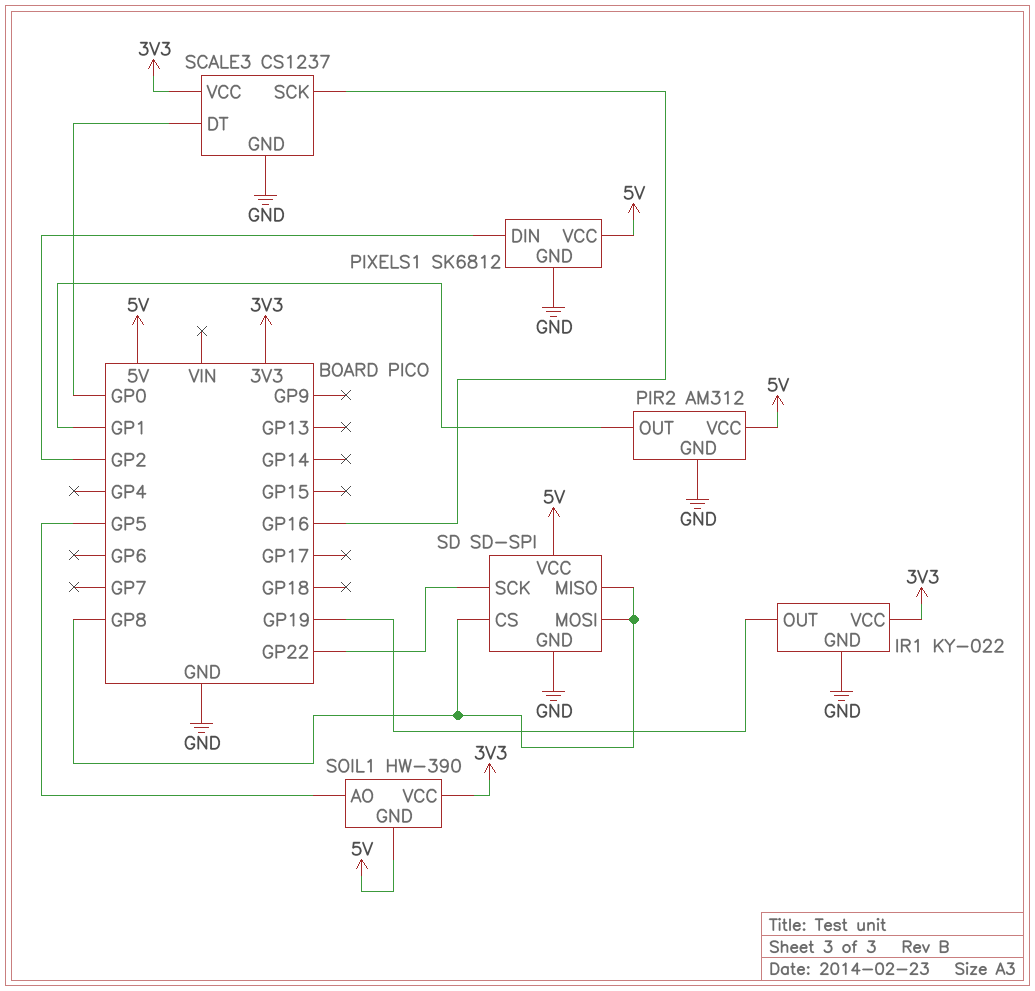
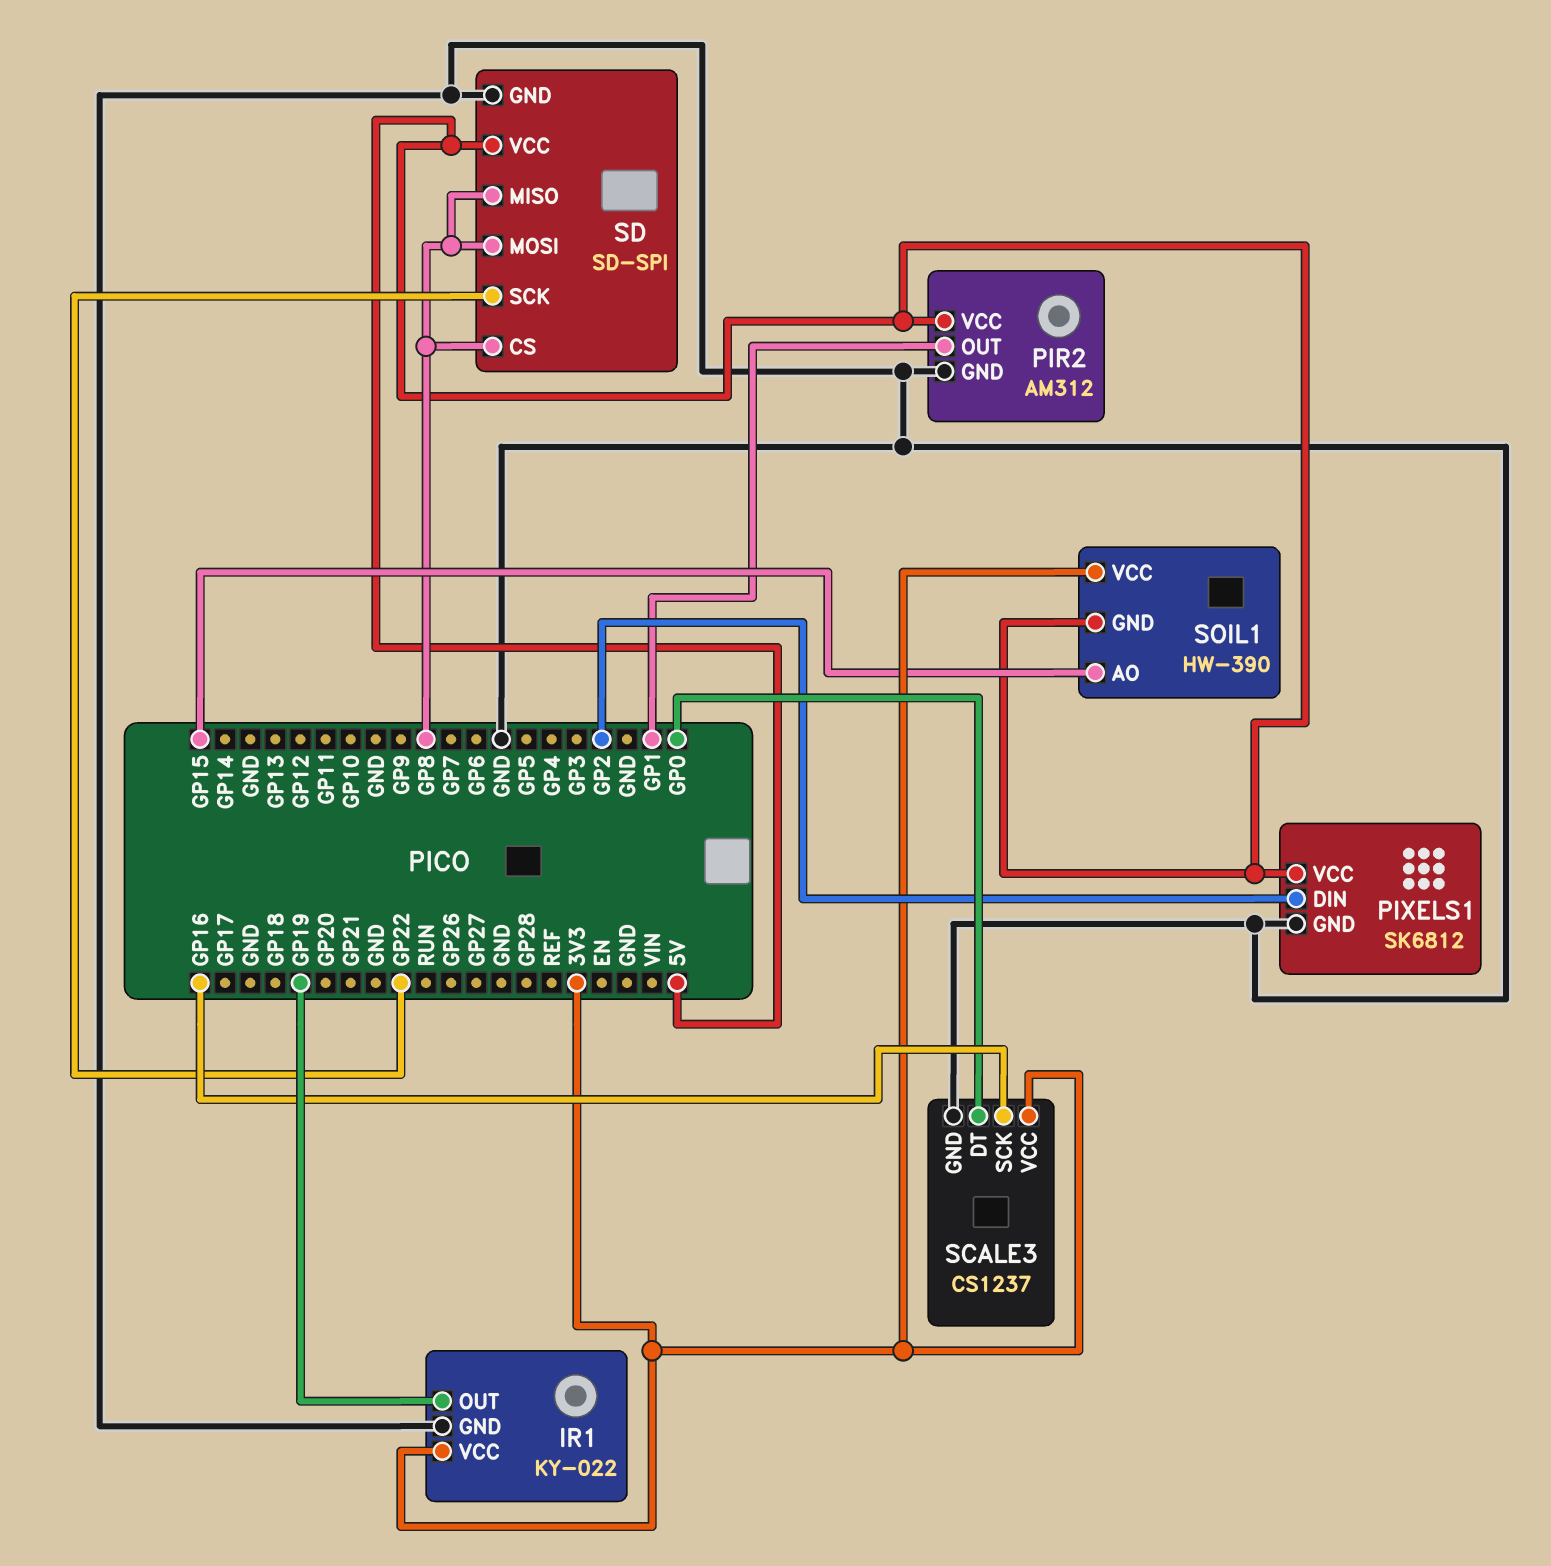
SOIL1 pin AO: GP5 -> GP15

